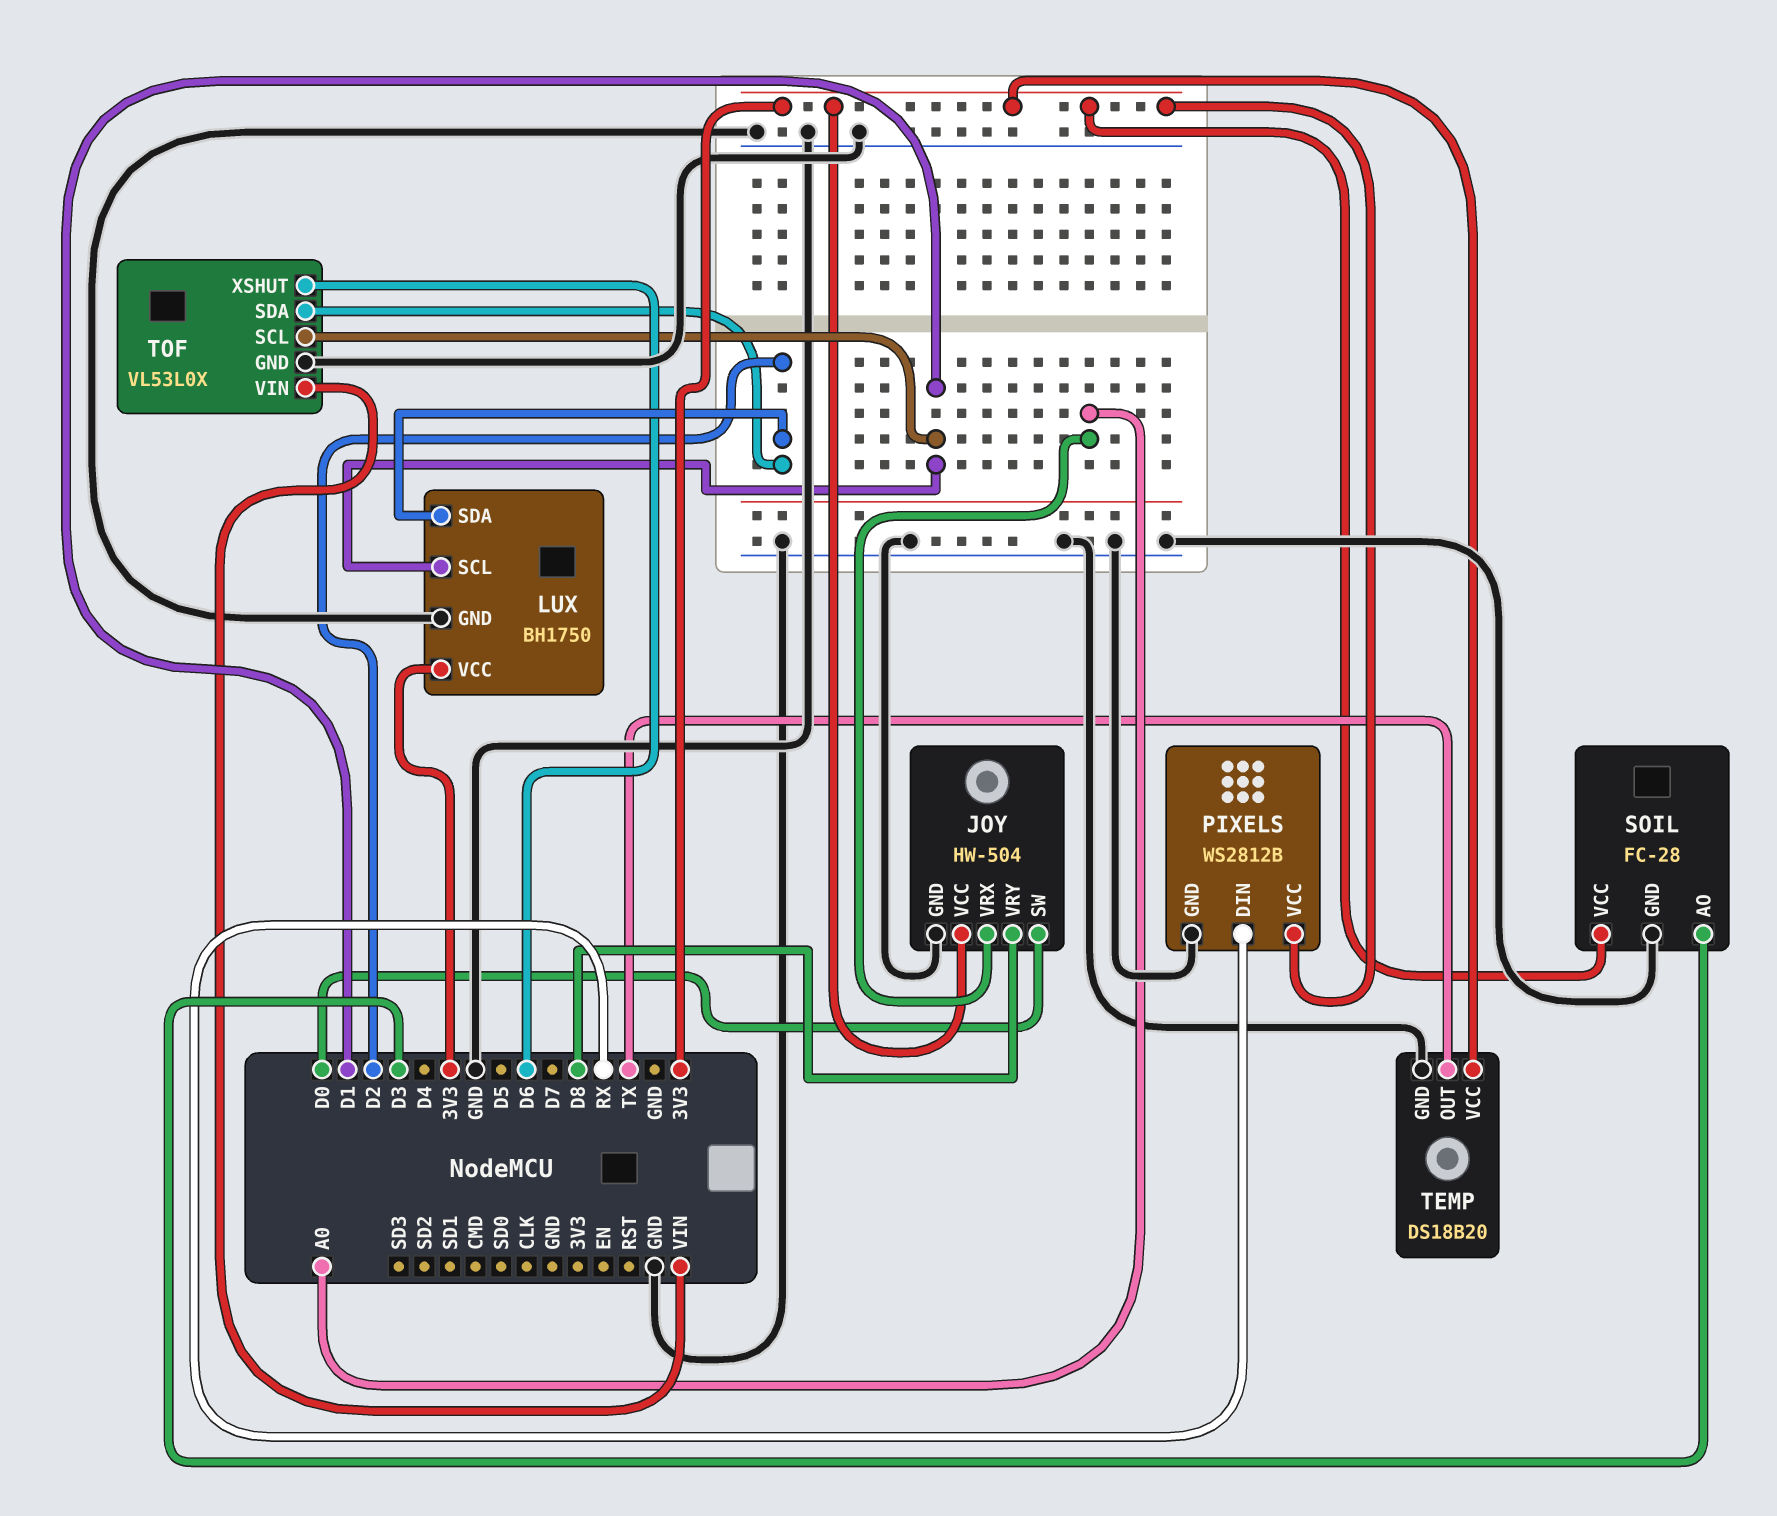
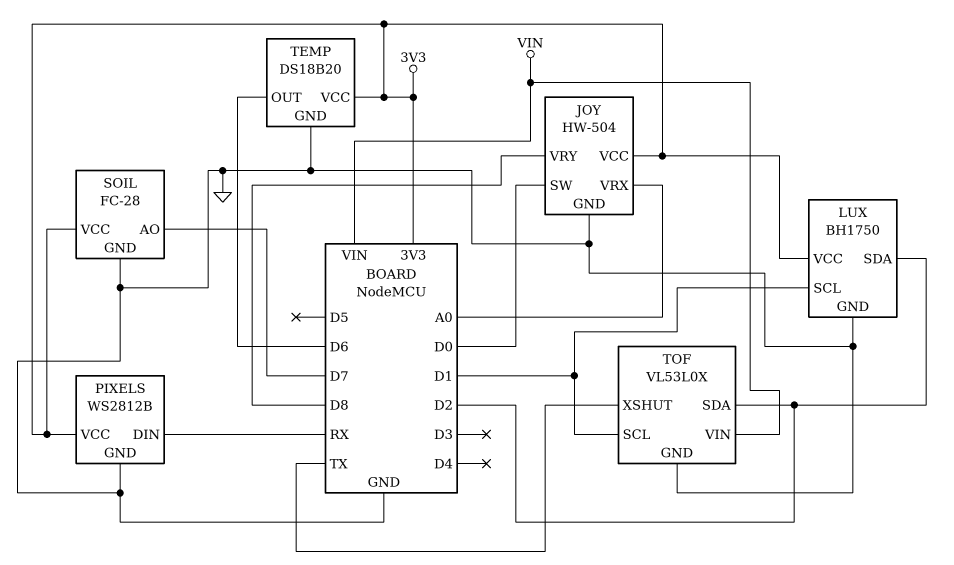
SOIL pin AO: D3 -> D7
TEMP pin OUT: TX -> D6
TOF pin XSHUT: D6 -> TX

